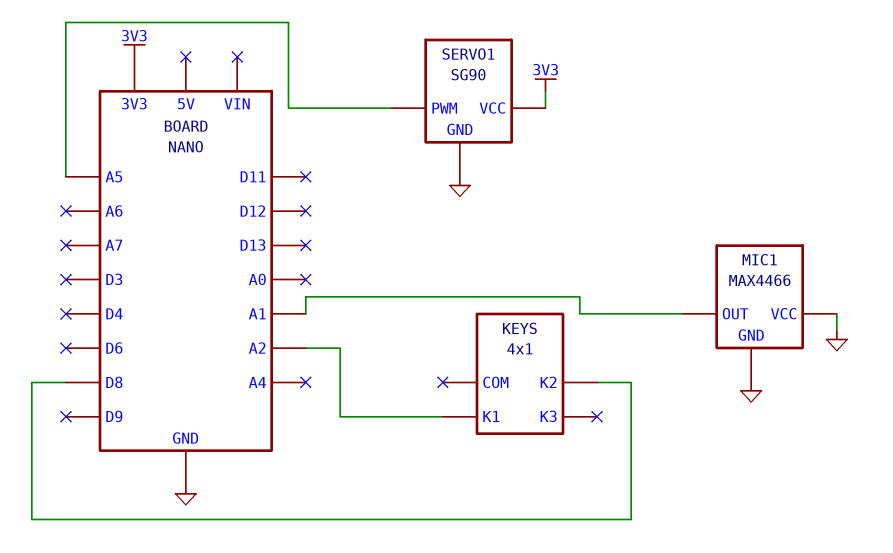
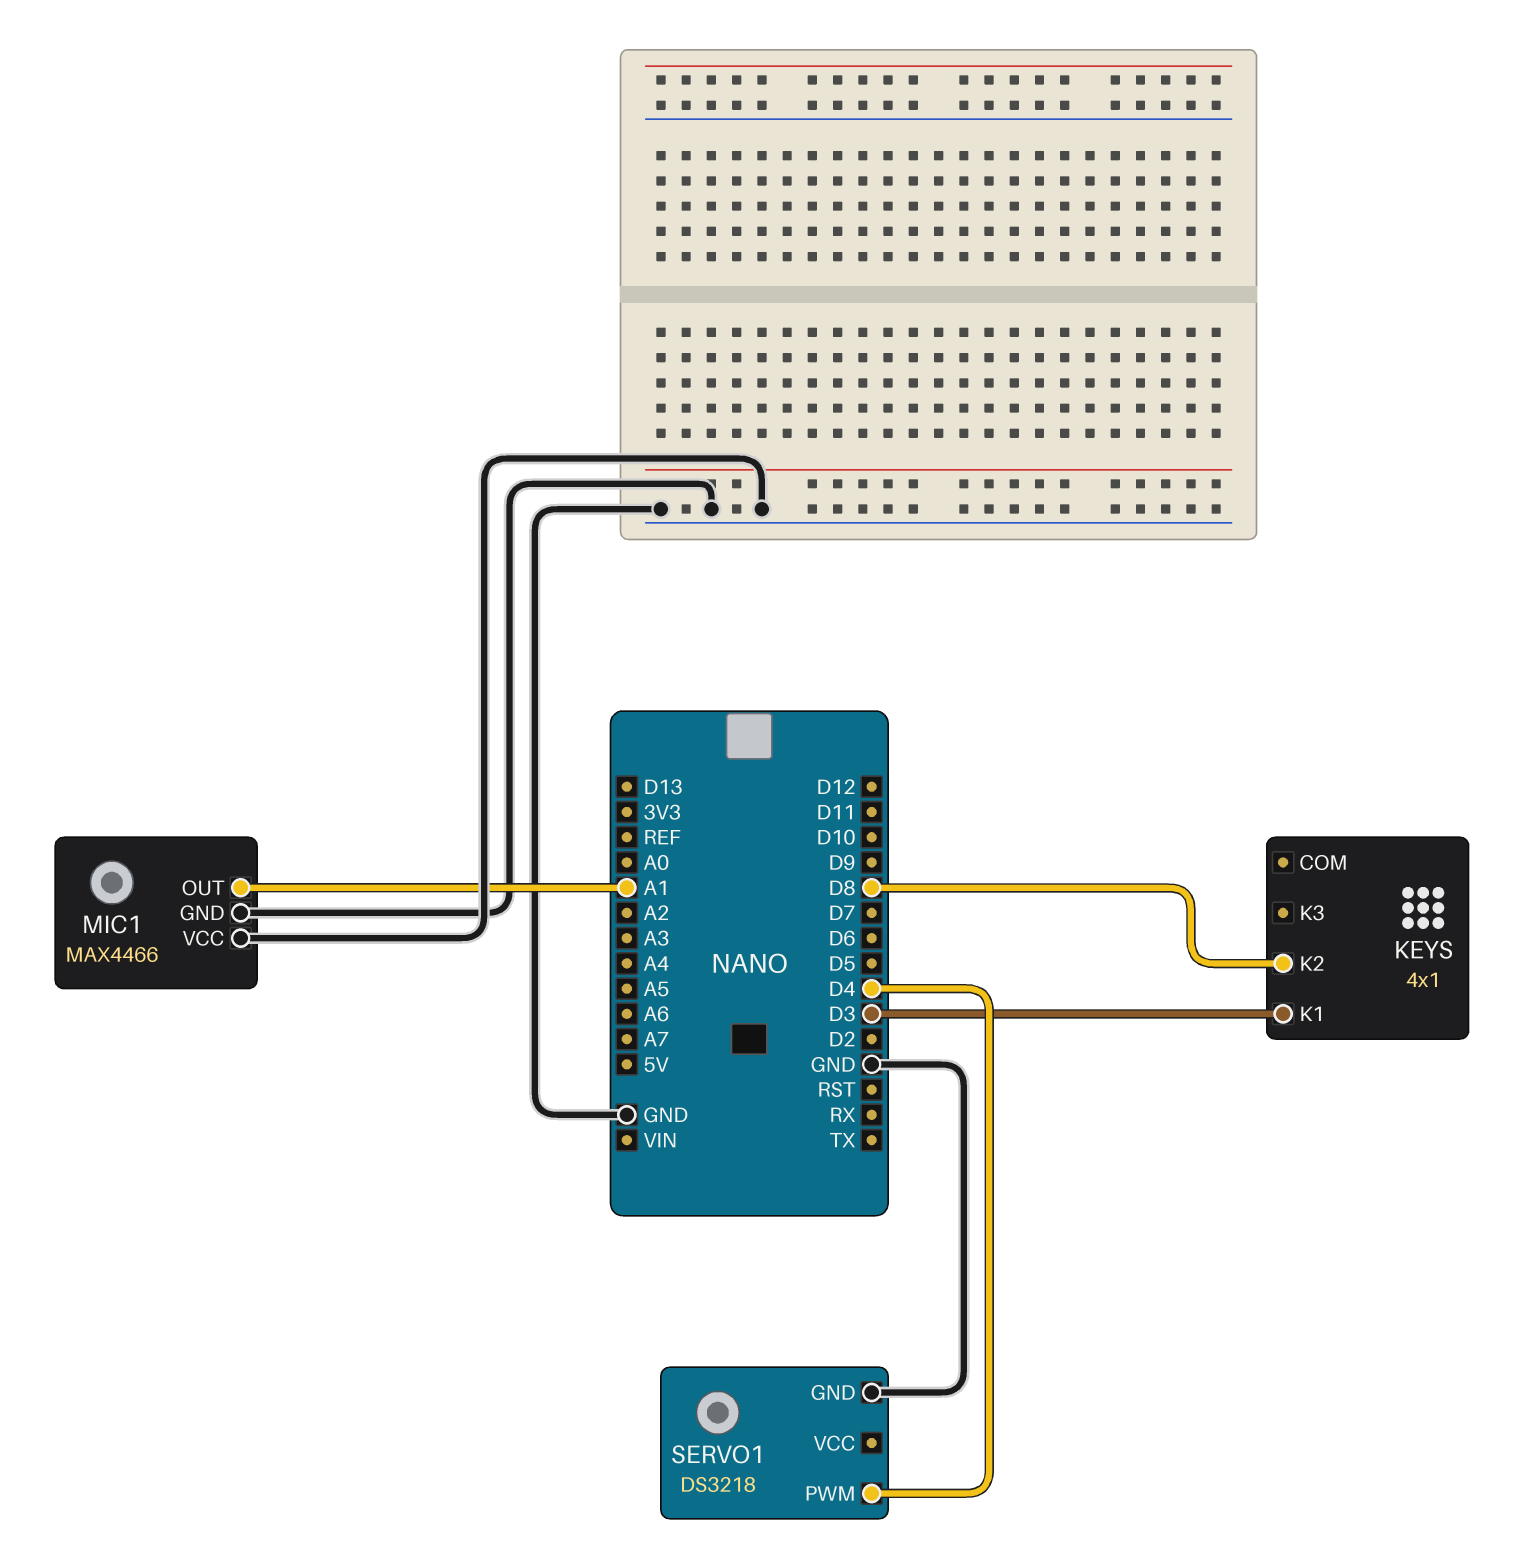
KEYS pin K1: A2 -> D3
SERVO1: SG90 -> DS3218
SERVO1 pin PWM: A5 -> D4
SERVO1 pin VCC: 3V3 -> none

